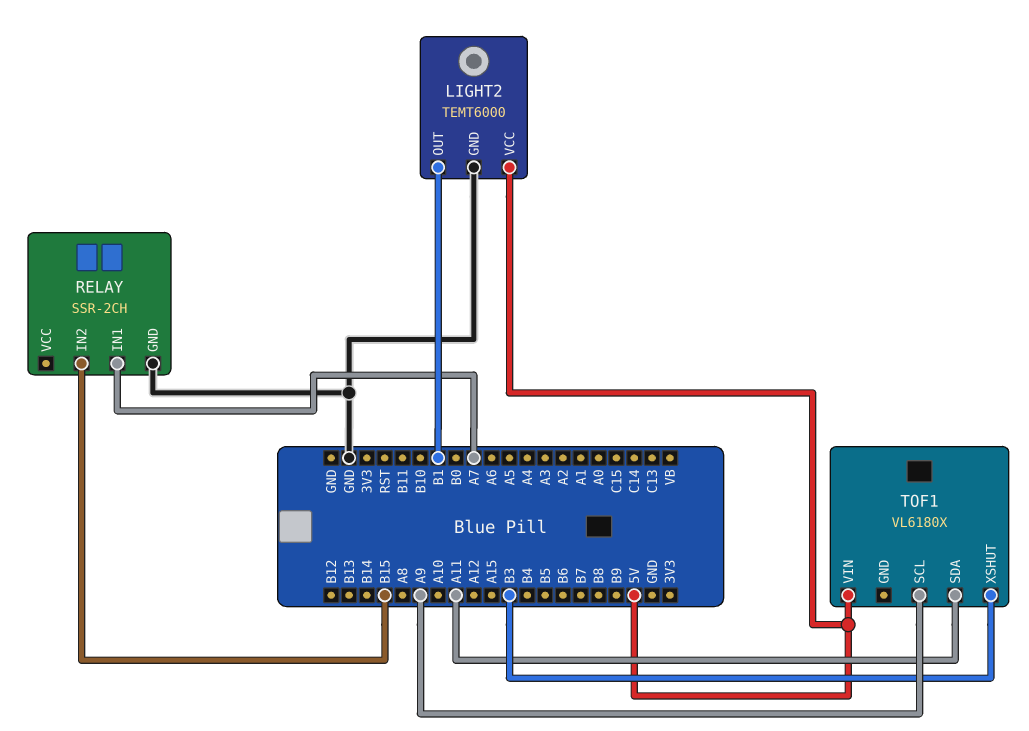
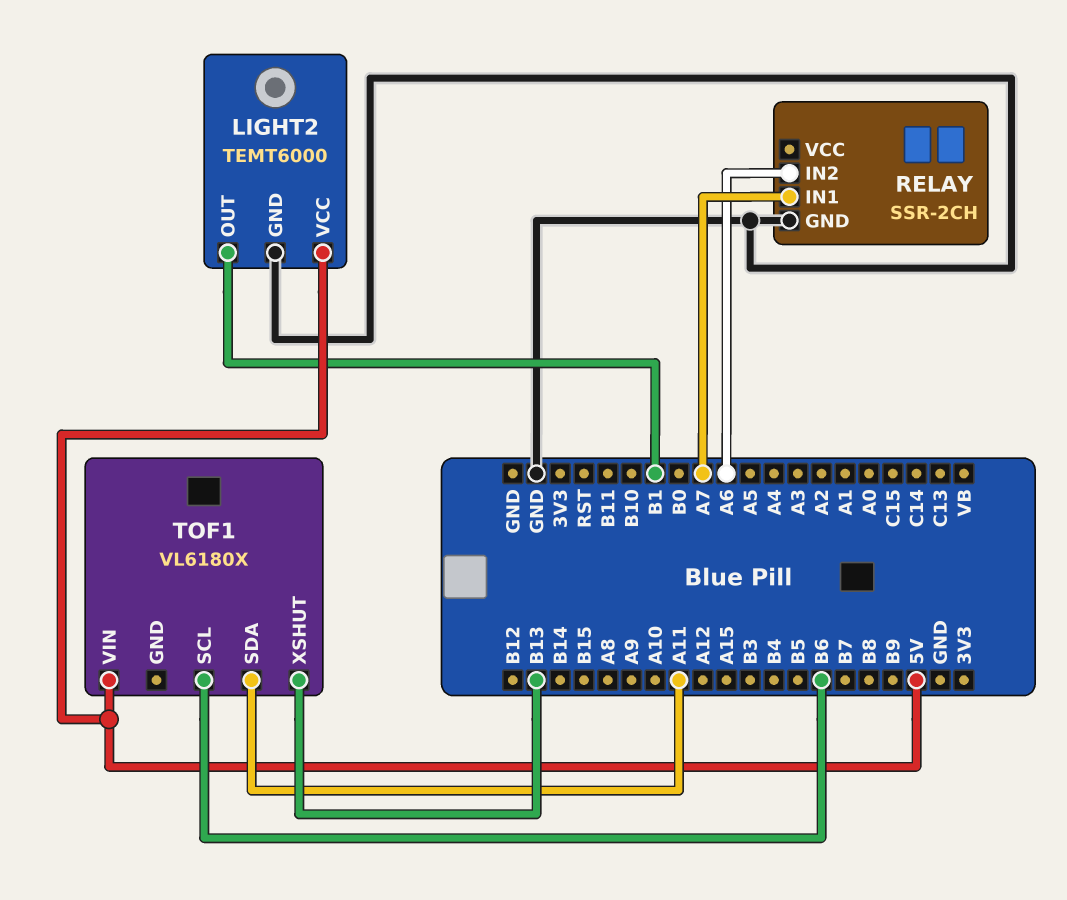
RELAY pin IN2: B15 -> A6
TOF1 pin SCL: A9 -> B6
TOF1 pin XSHUT: B3 -> B13

